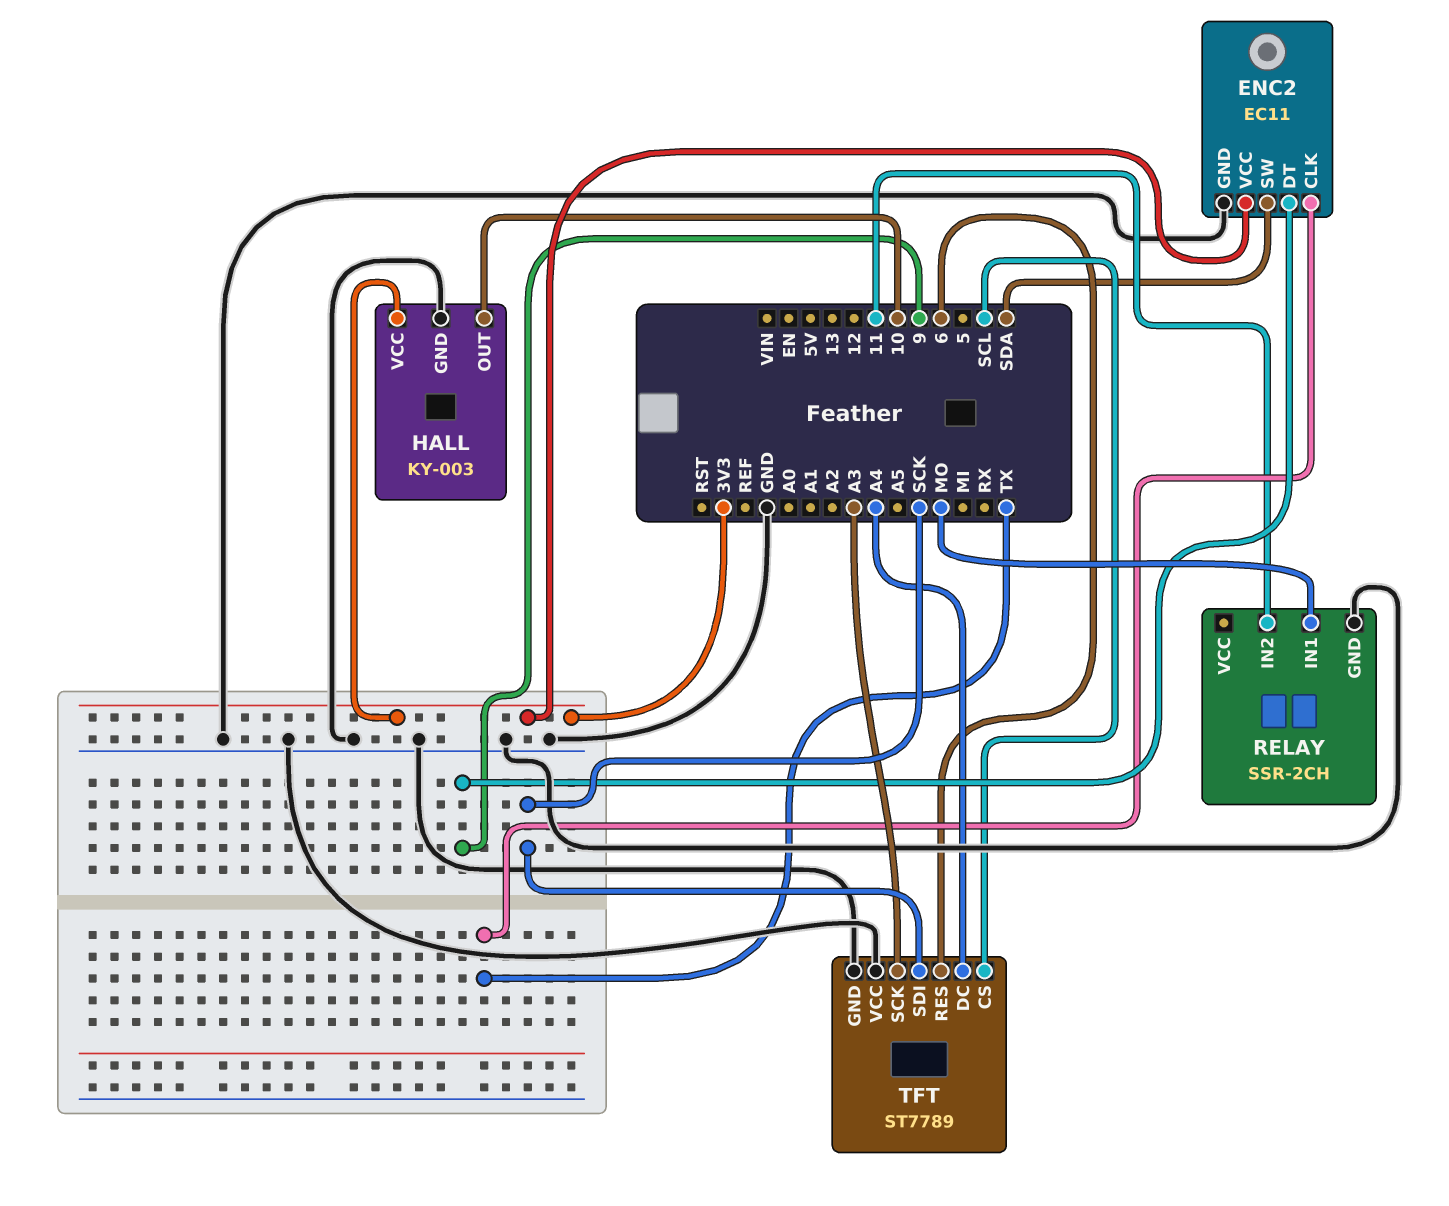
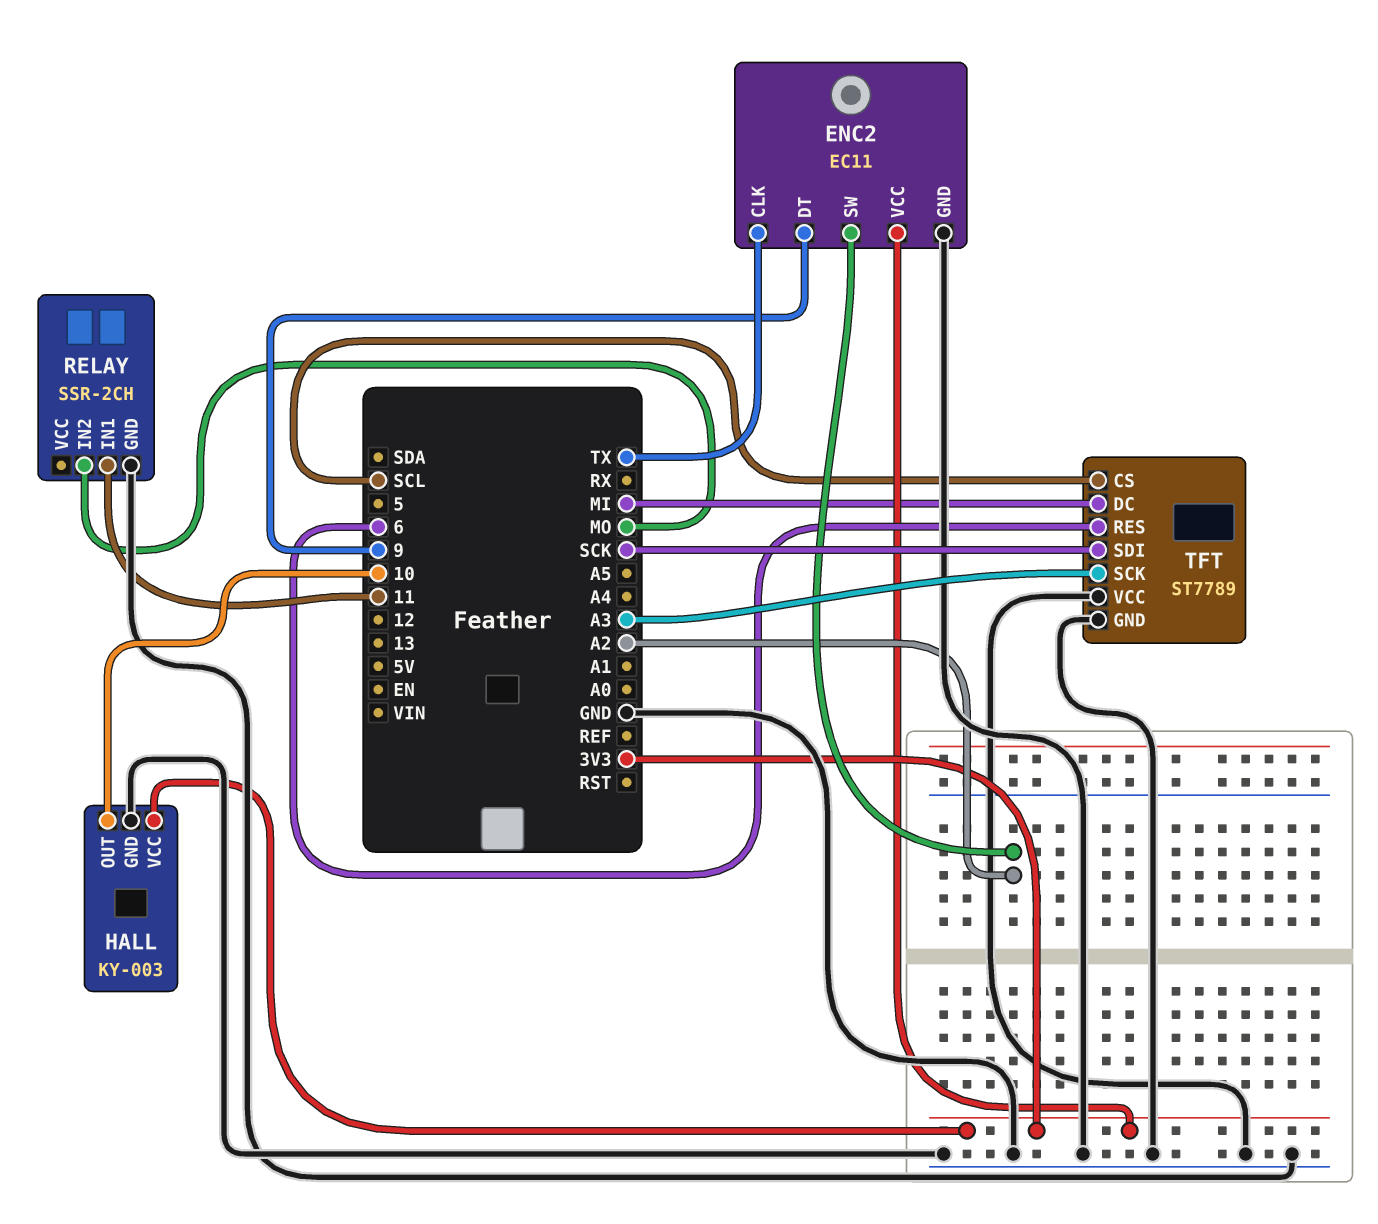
ENC2 pin SW: SDA -> A2
RELAY pin IN1: MO -> 11
RELAY pin IN2: 11 -> MO
TFT pin DC: A4 -> MI

